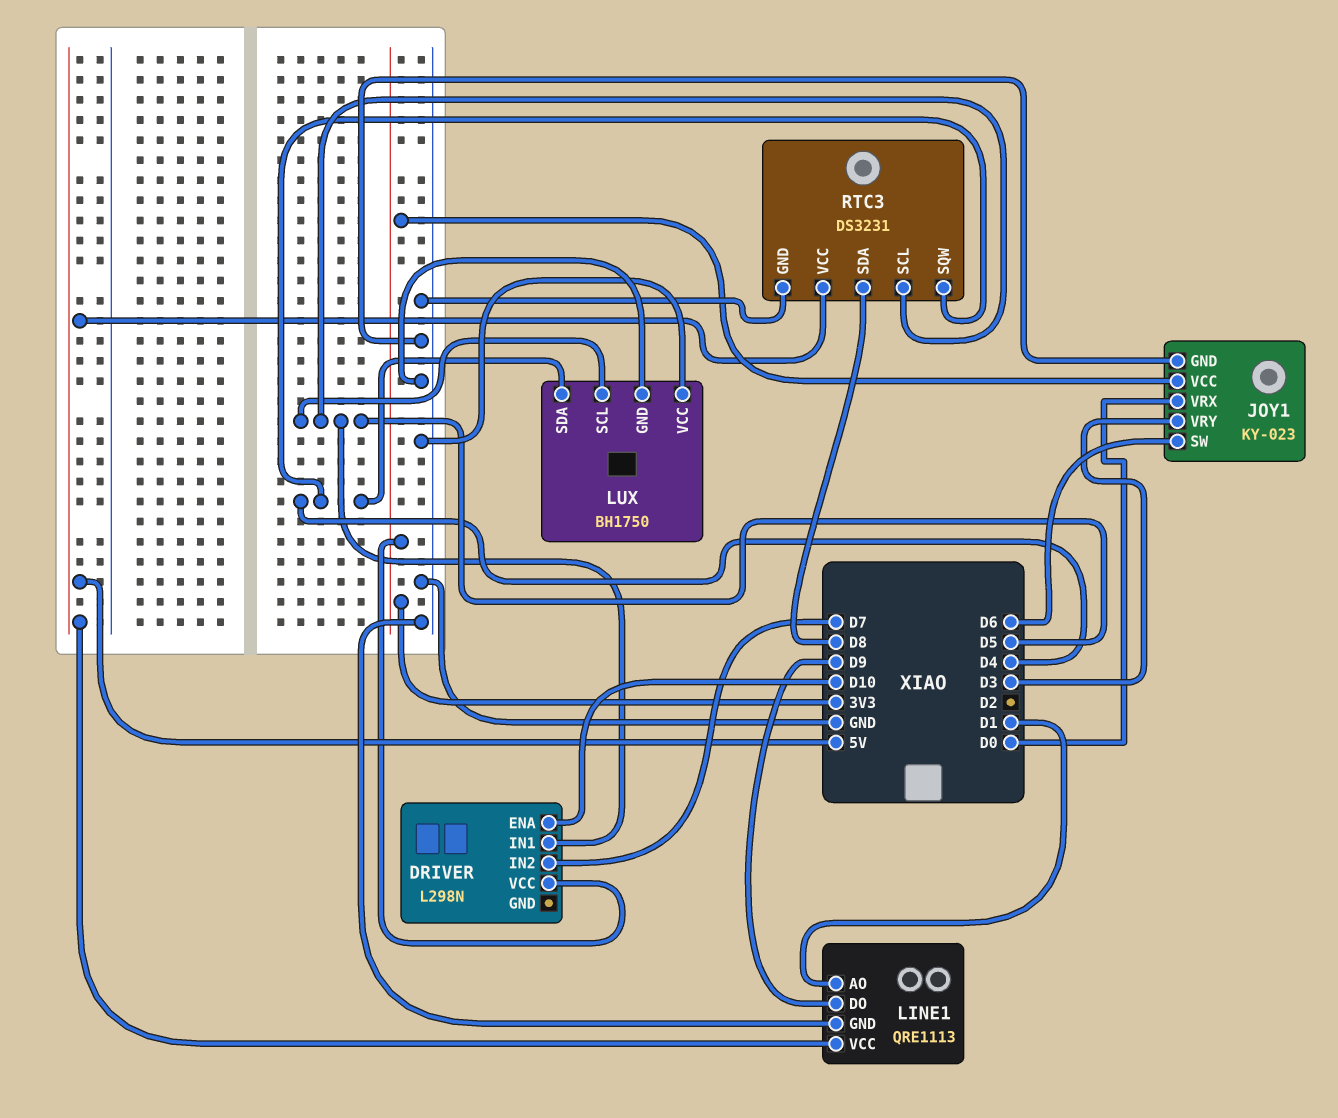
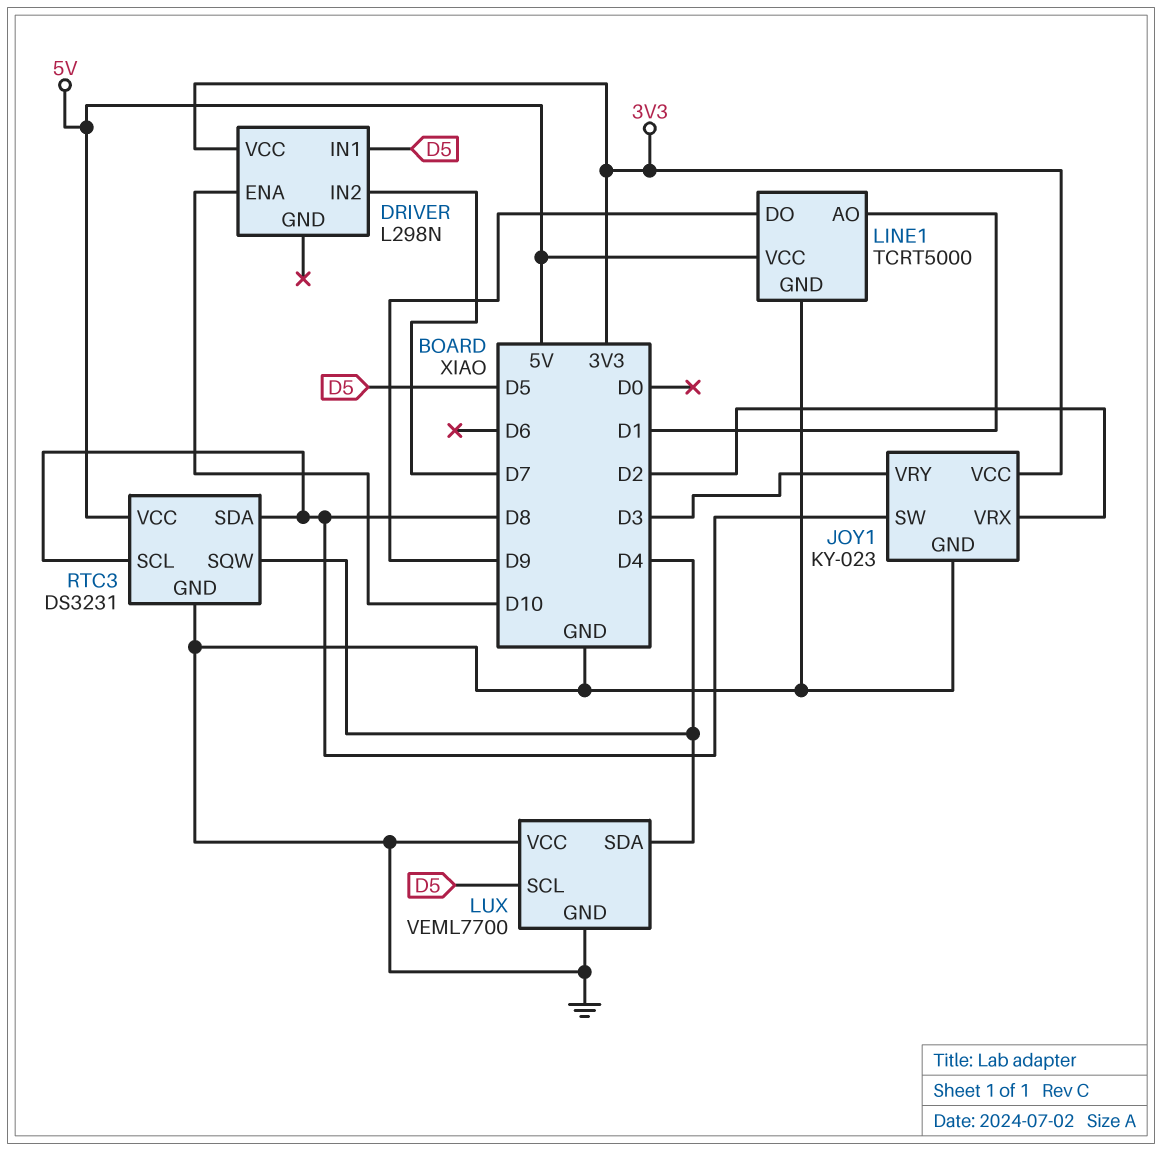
JOY1 pin SW: D6 -> D8
JOY1 pin VRX: D0 -> D2
LINE1: QRE1113 -> TCRT5000
LUX: BH1750 -> VEML7700
RTC3 pin SCL: D5 -> D8

